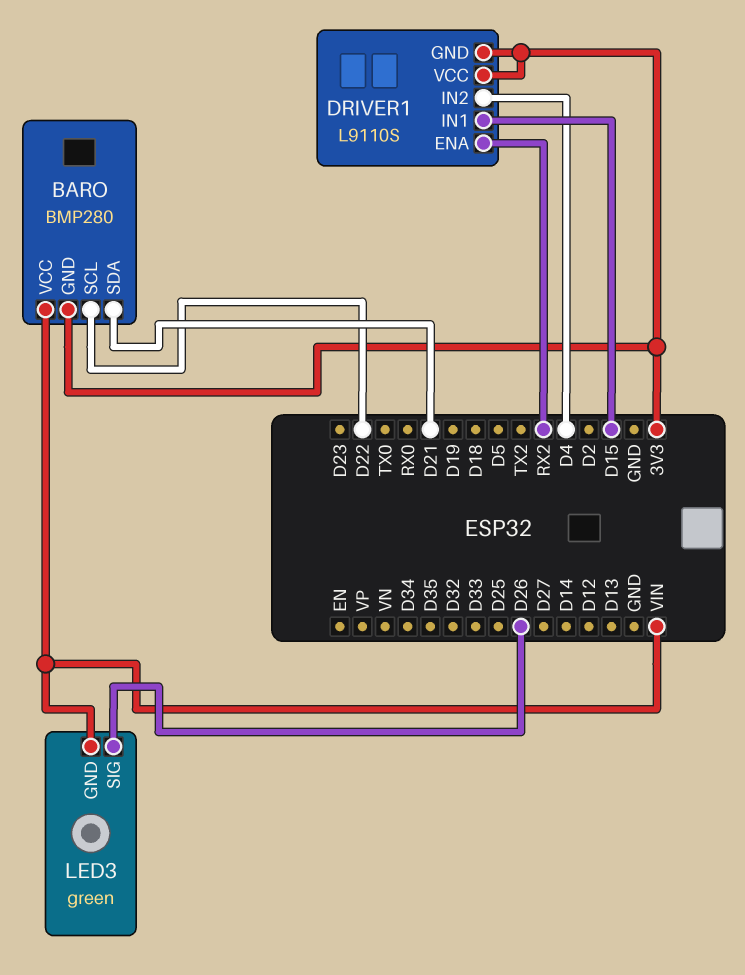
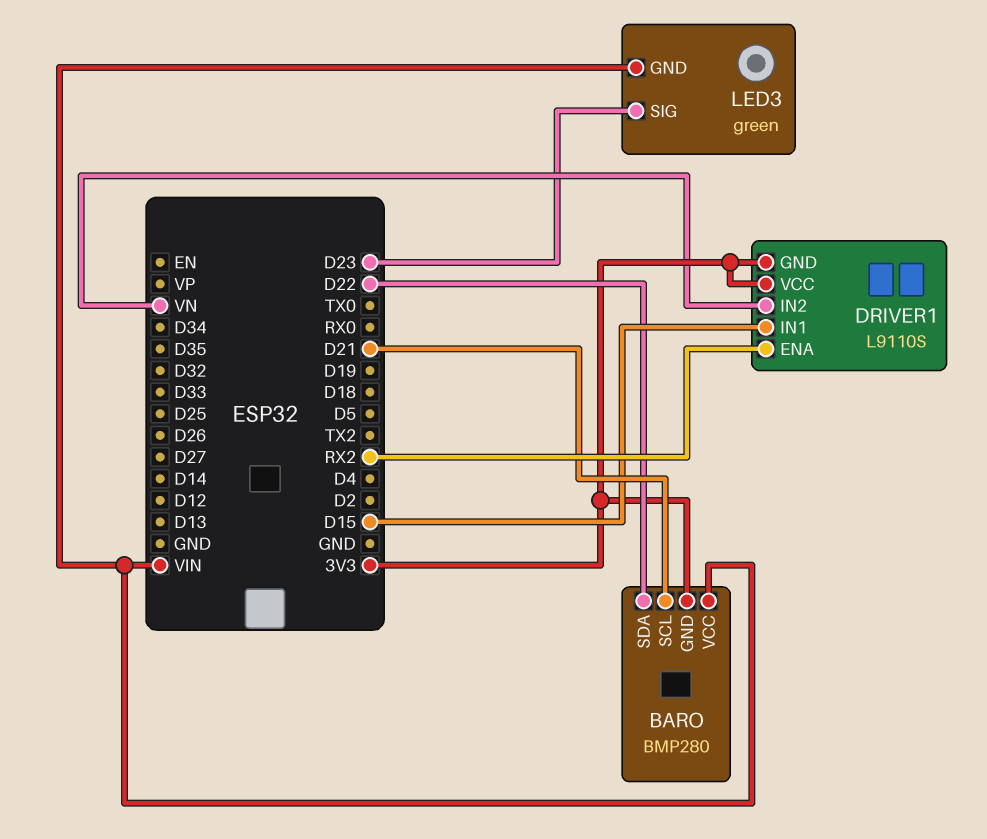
BARO pin SCL: D22 -> D21
BARO pin SDA: D21 -> D22
DRIVER1 pin IN2: D4 -> VN
LED3 pin SIG: D26 -> D23

